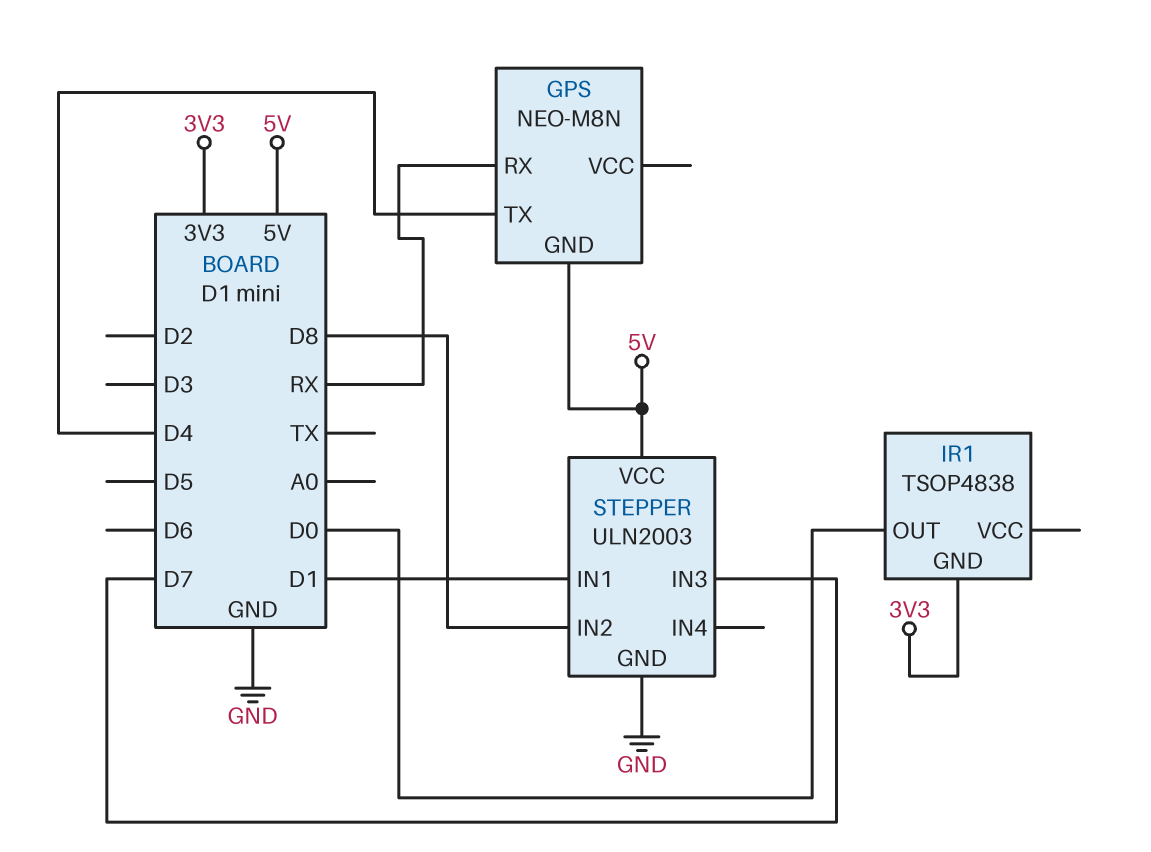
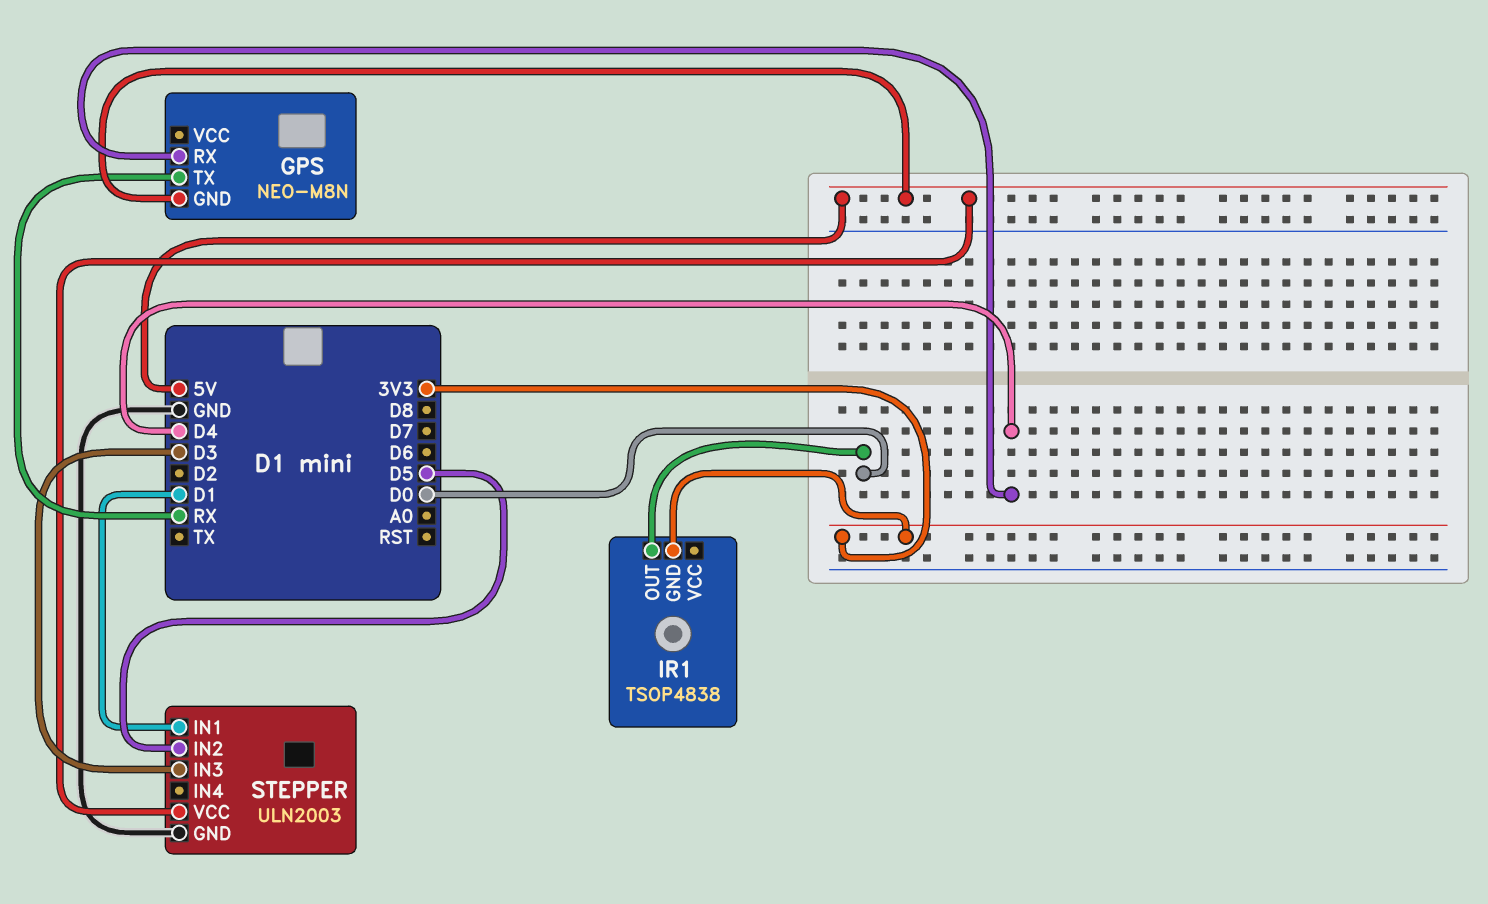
GPS pin RX: RX -> D4
GPS pin TX: D4 -> RX
STEPPER pin IN2: D8 -> D5
STEPPER pin IN3: D7 -> D3

